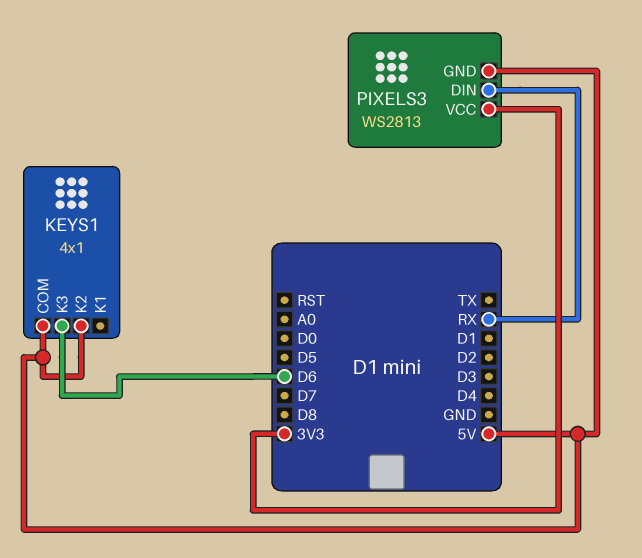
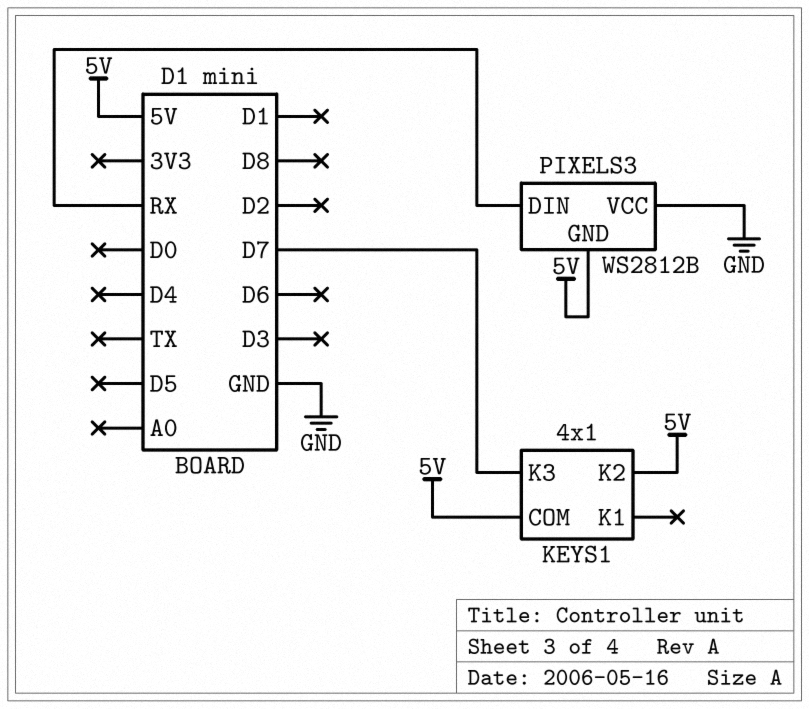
KEYS1 pin K3: D6 -> D7
PIXELS3: WS2813 -> WS2812B
PIXELS3 pin VCC: 3V3 -> GND

